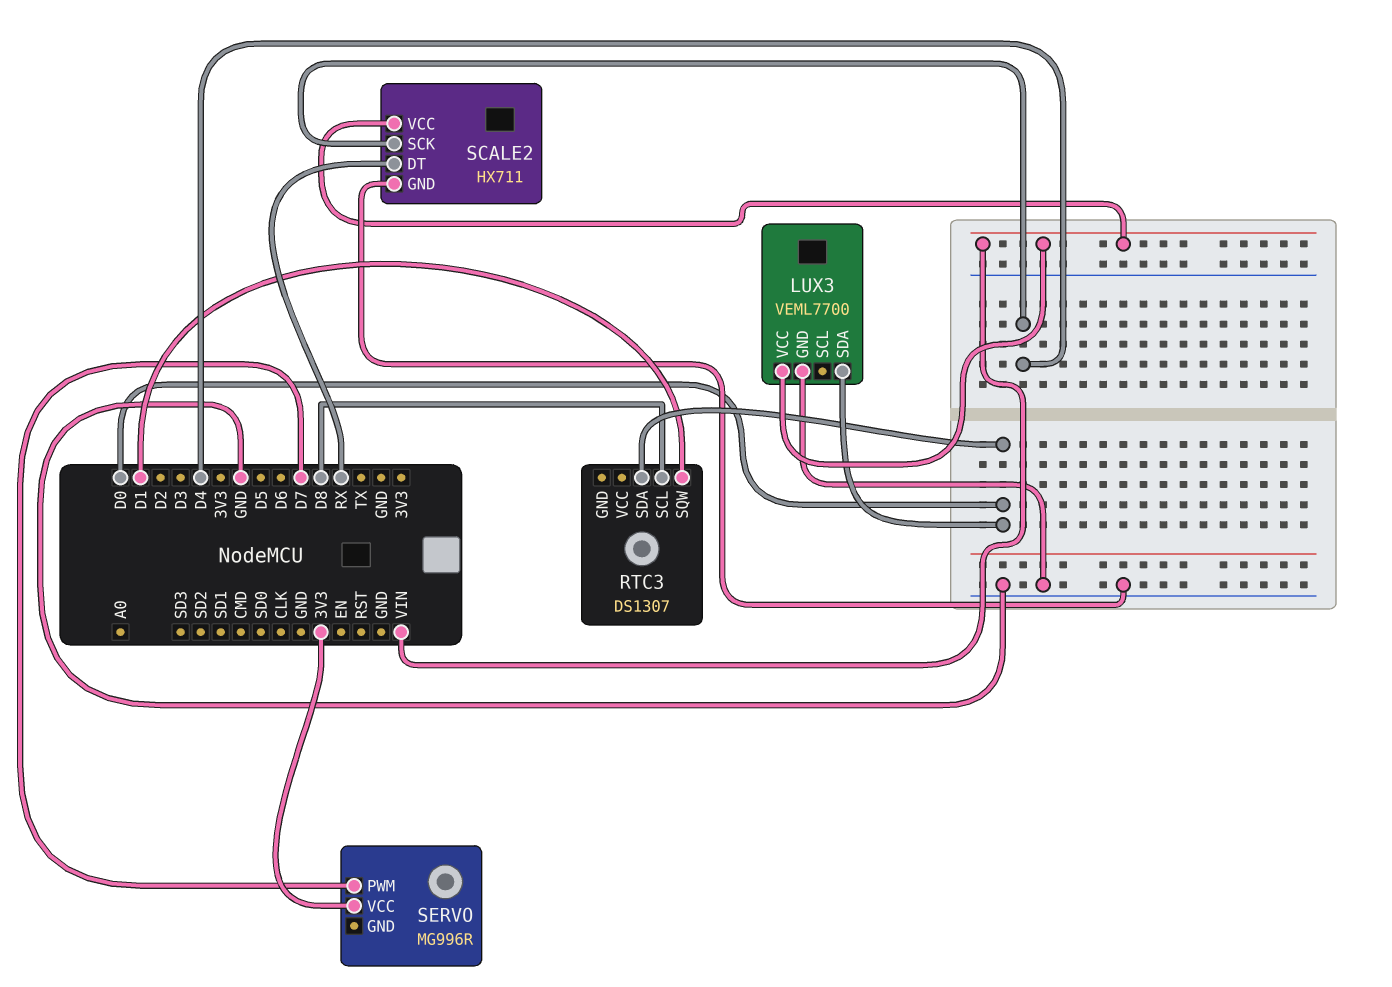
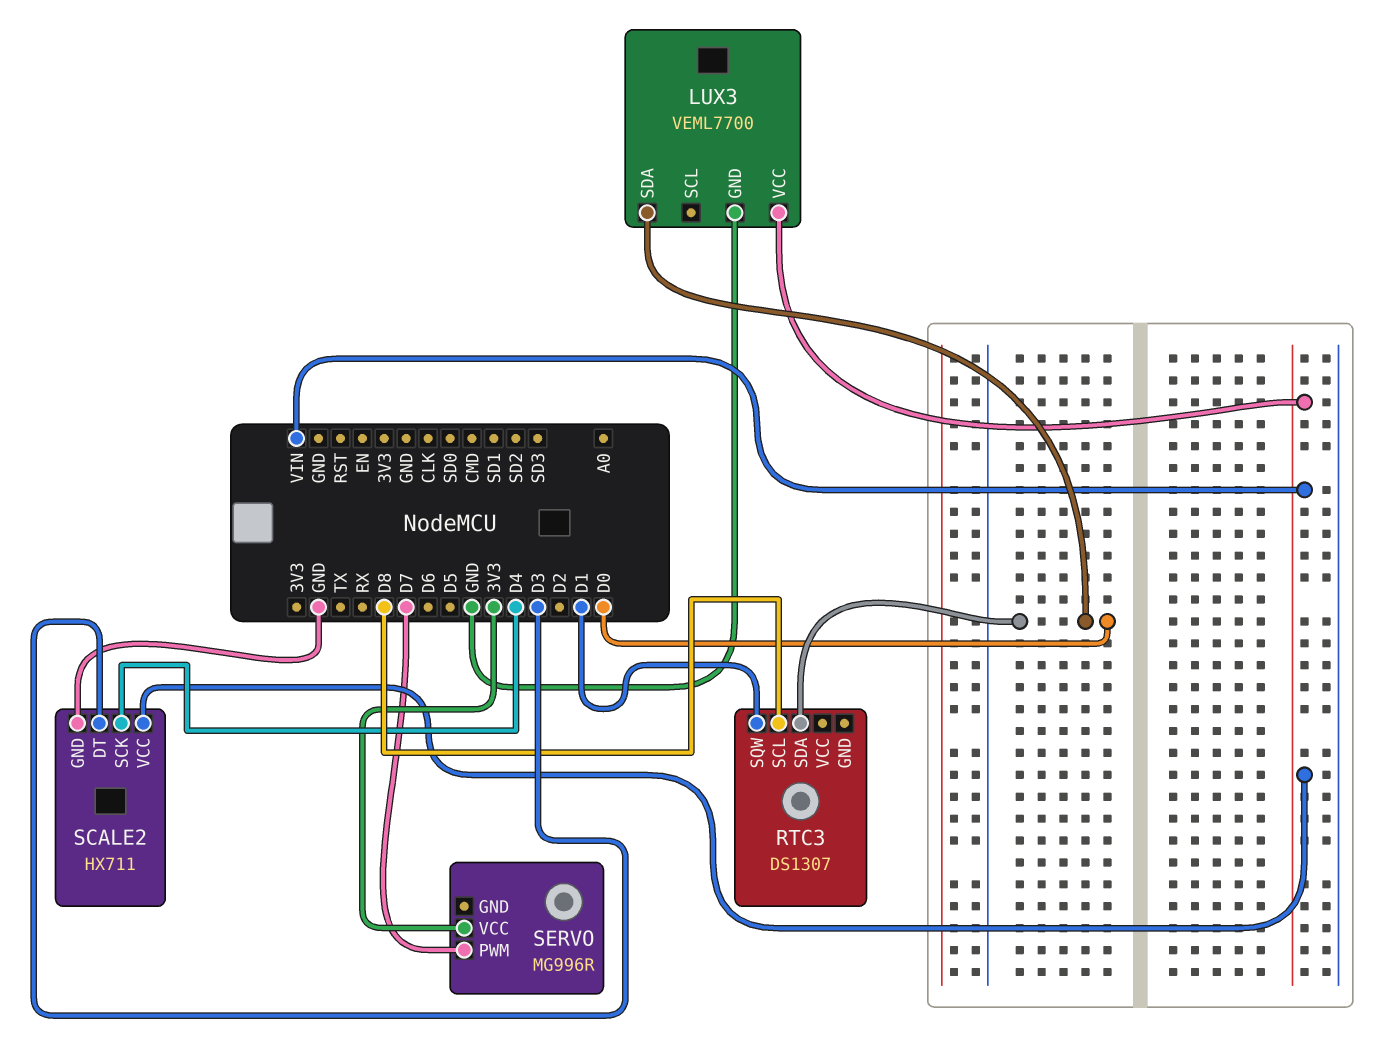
SCALE2 pin DT: RX -> D3

